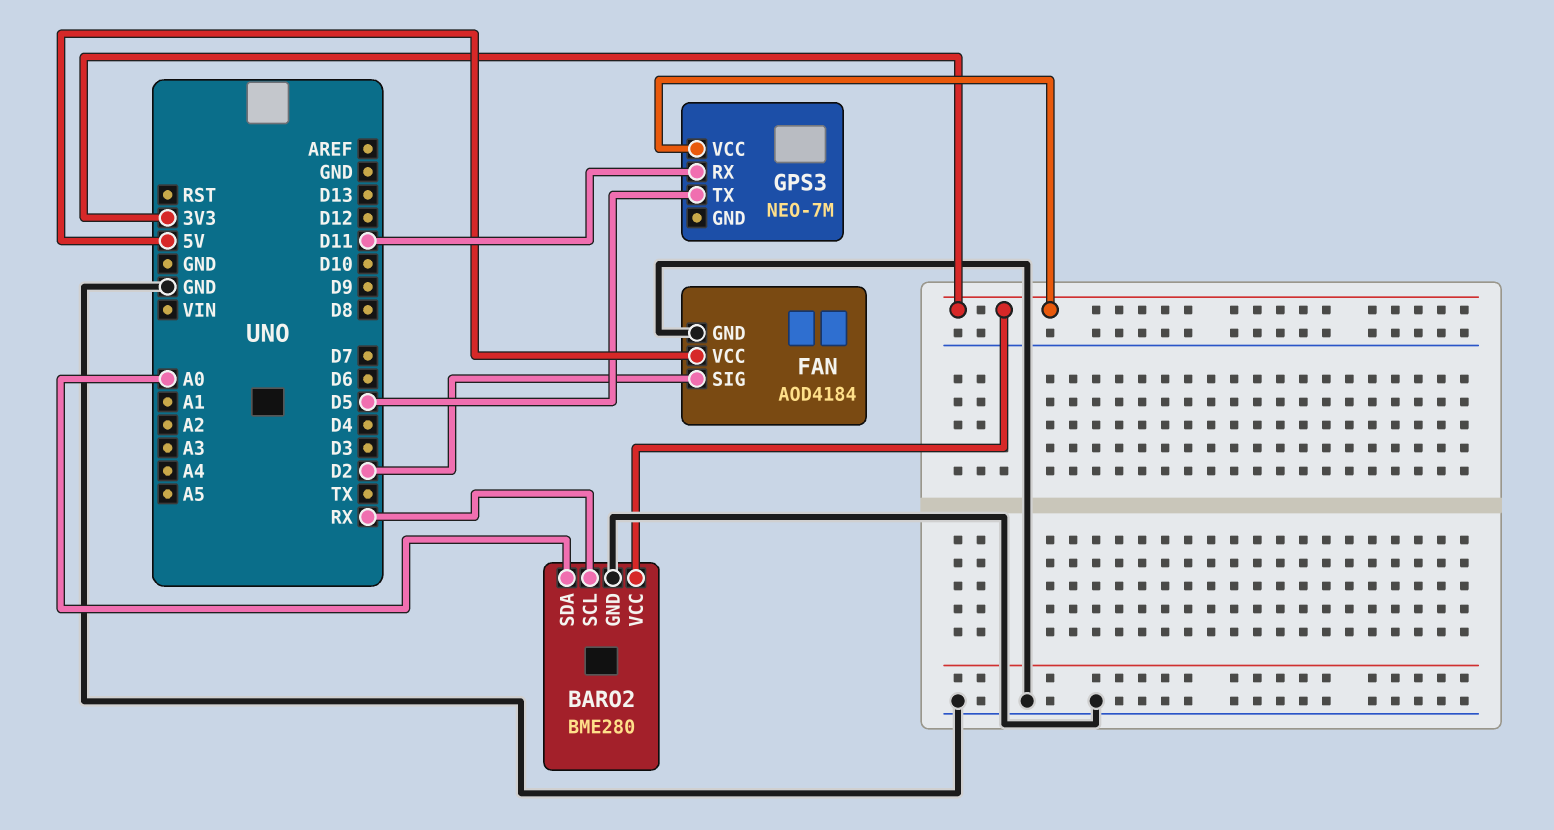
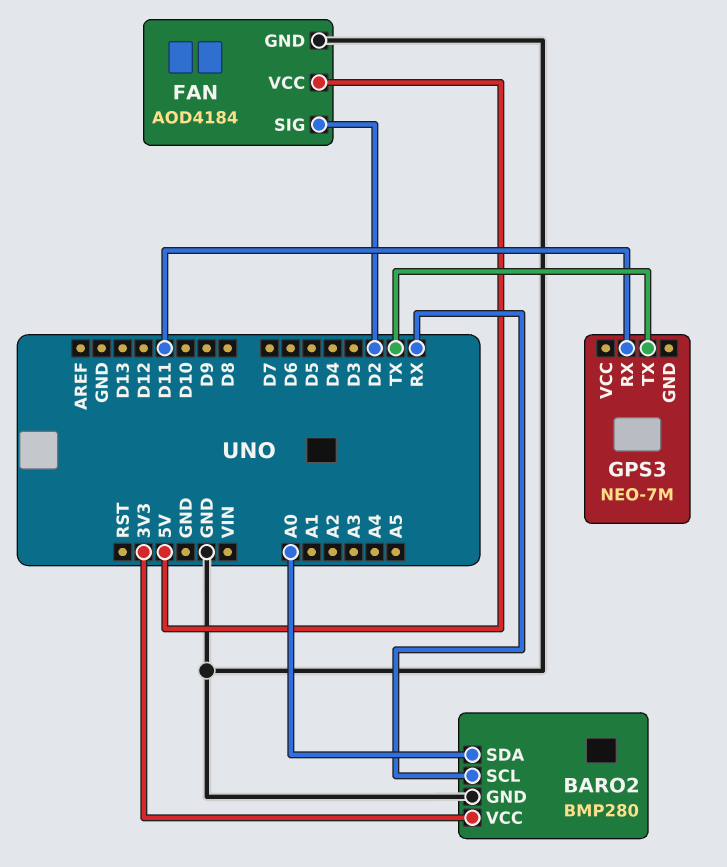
BARO2: BME280 -> BMP280
GPS3 pin TX: D5 -> TX
GPS3 pin VCC: 3V3 -> none

